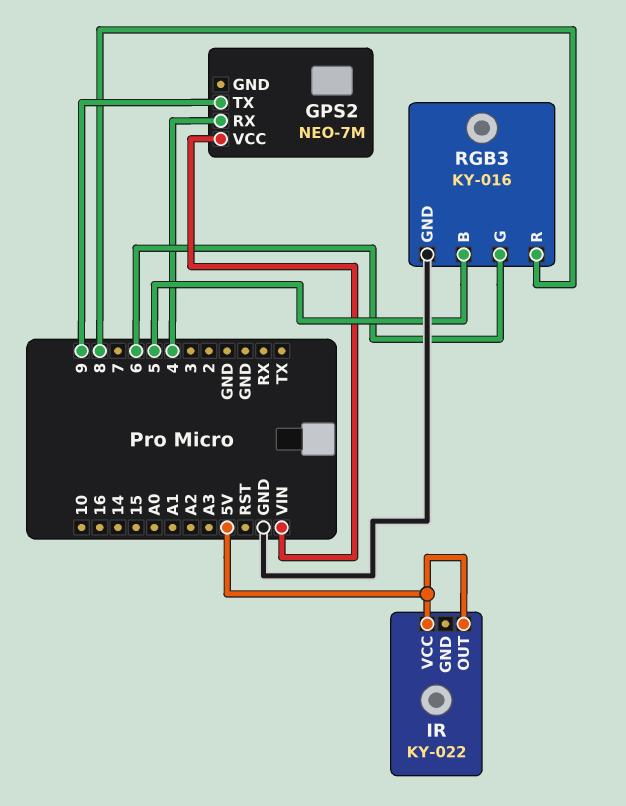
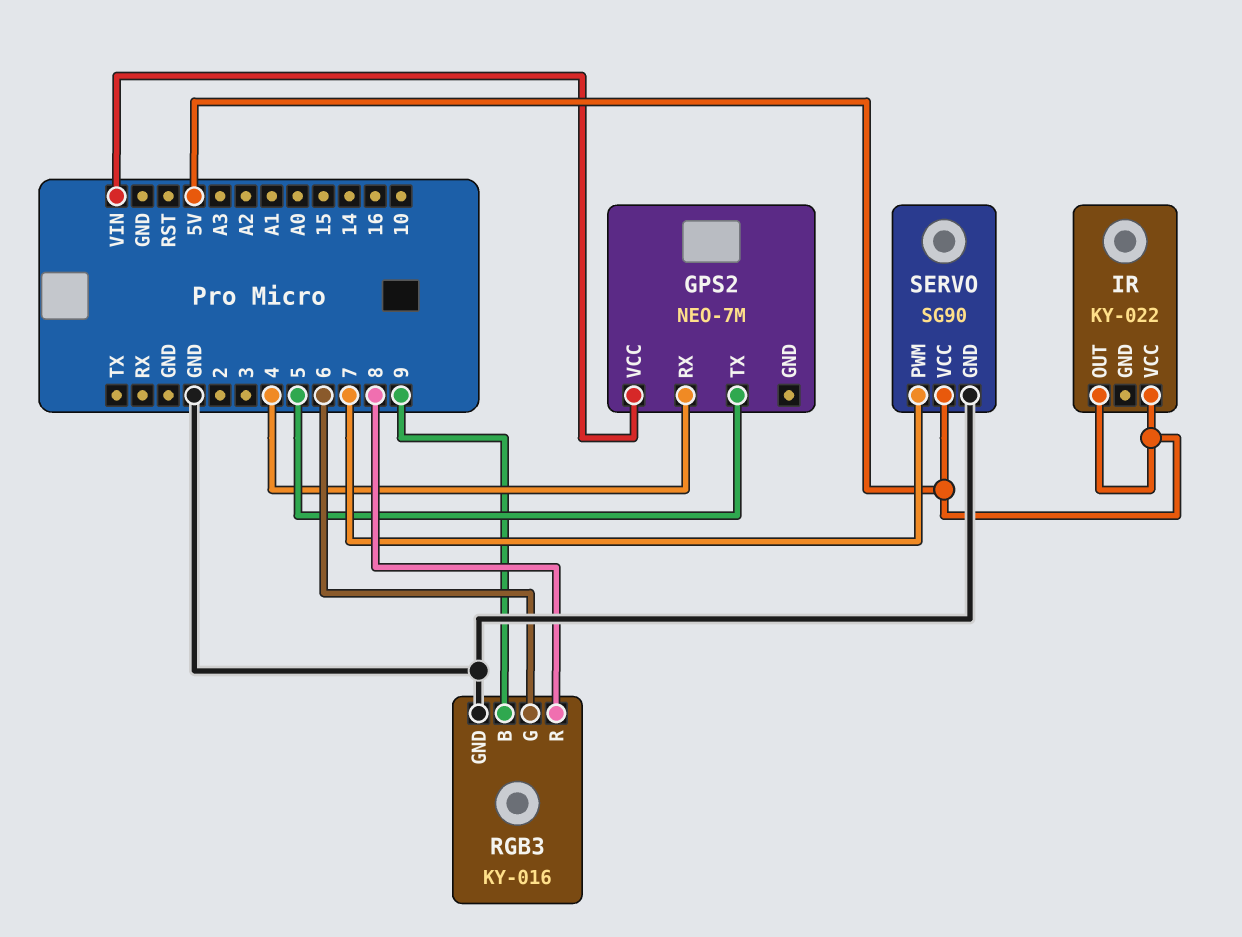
GPS2 pin TX: 9 -> 5
RGB3 pin B: 5 -> 9
SERVO: none -> SG90
SERVO pin GND: none -> GND
SERVO pin PWM: none -> 7
SERVO pin VCC: none -> 5V

